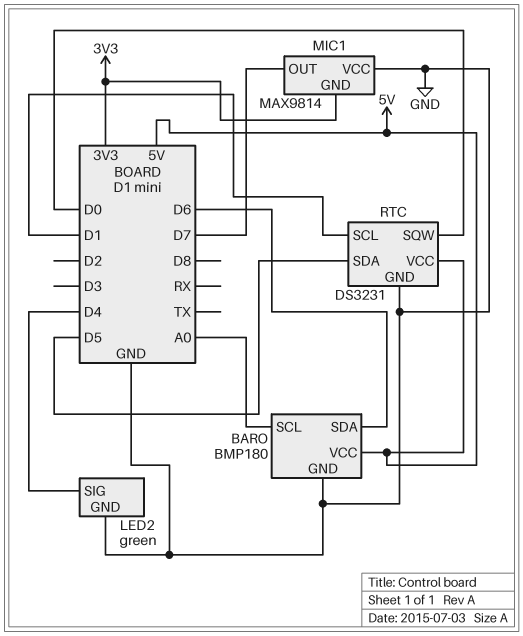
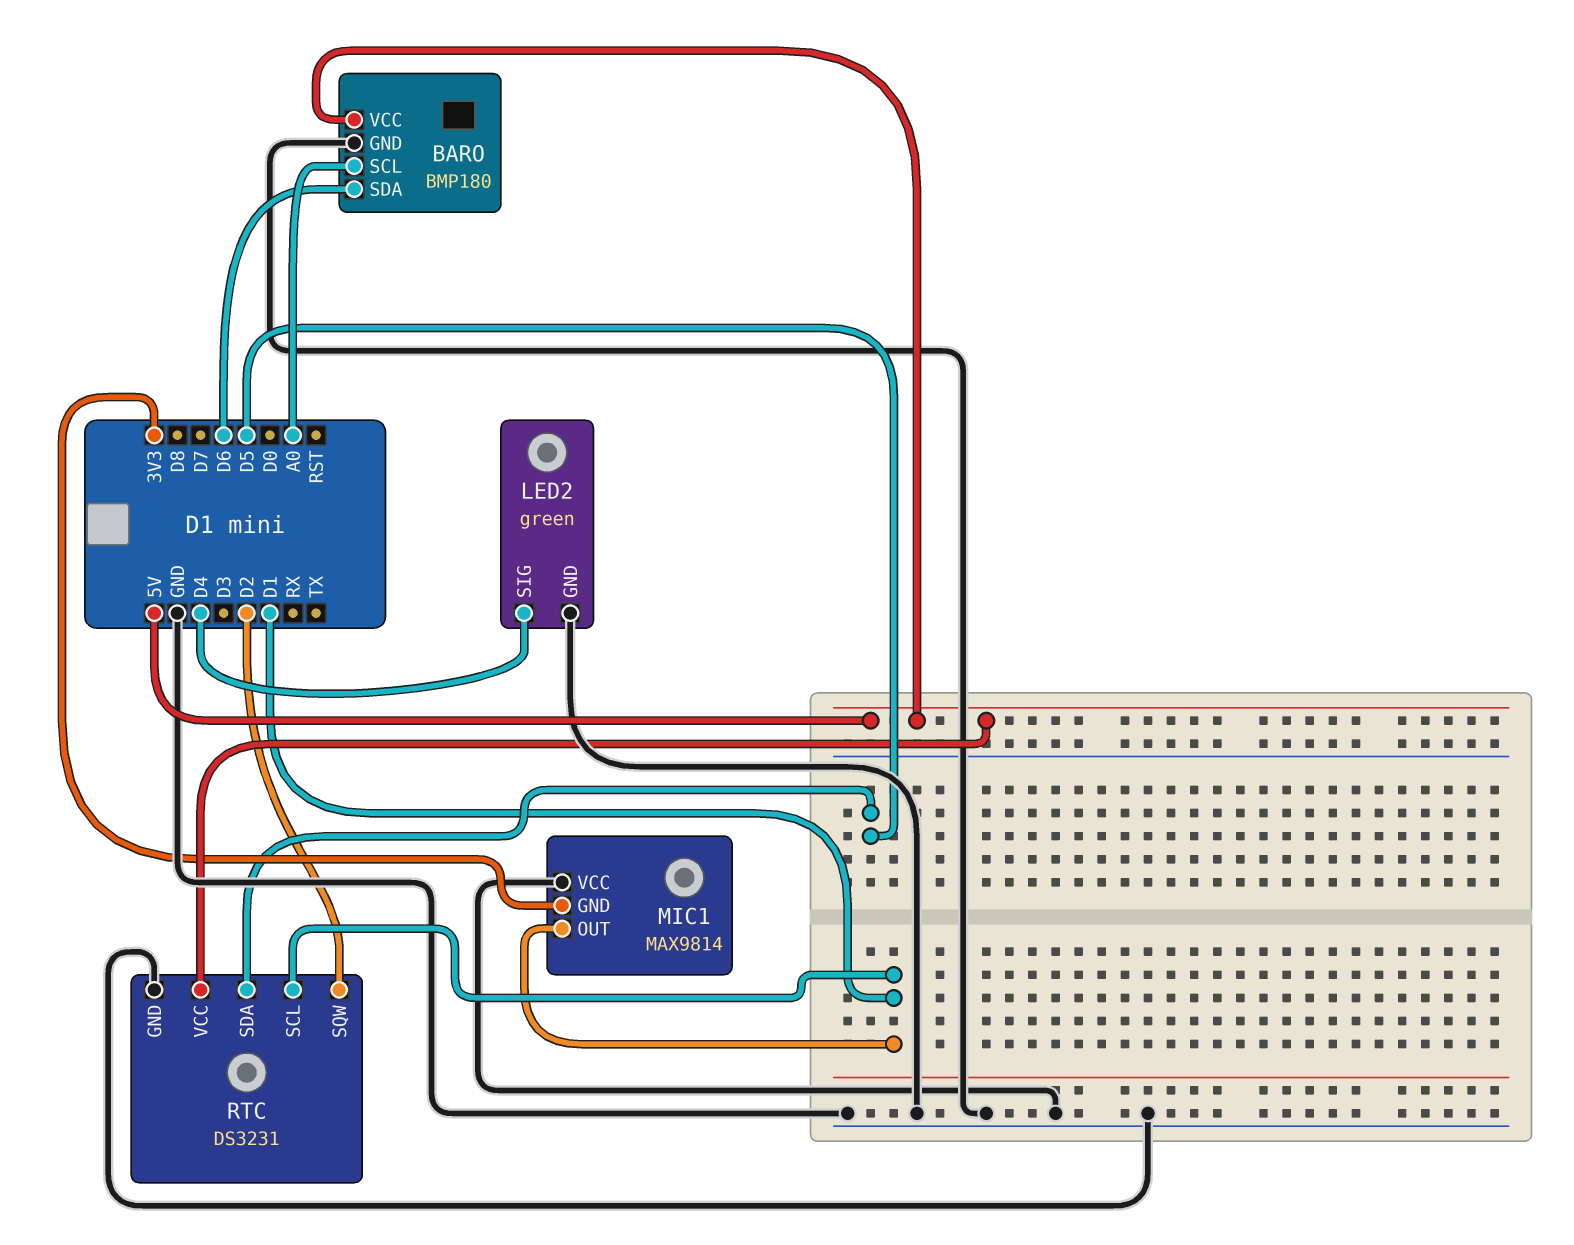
MIC1 pin OUT: D7 -> D1
RTC pin SQW: D0 -> D2

